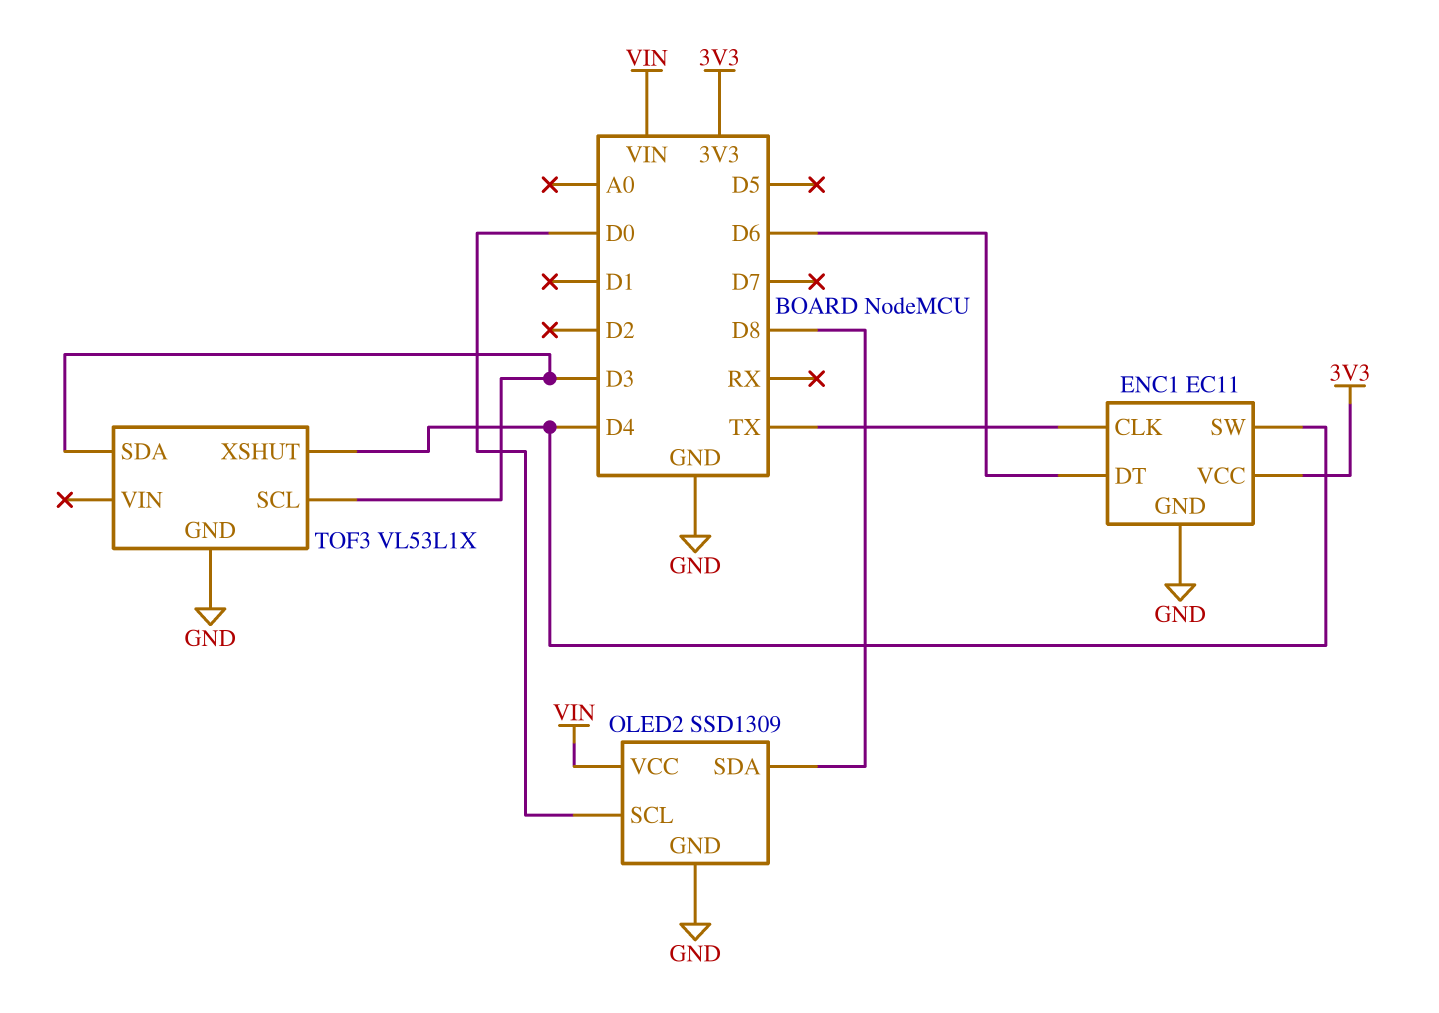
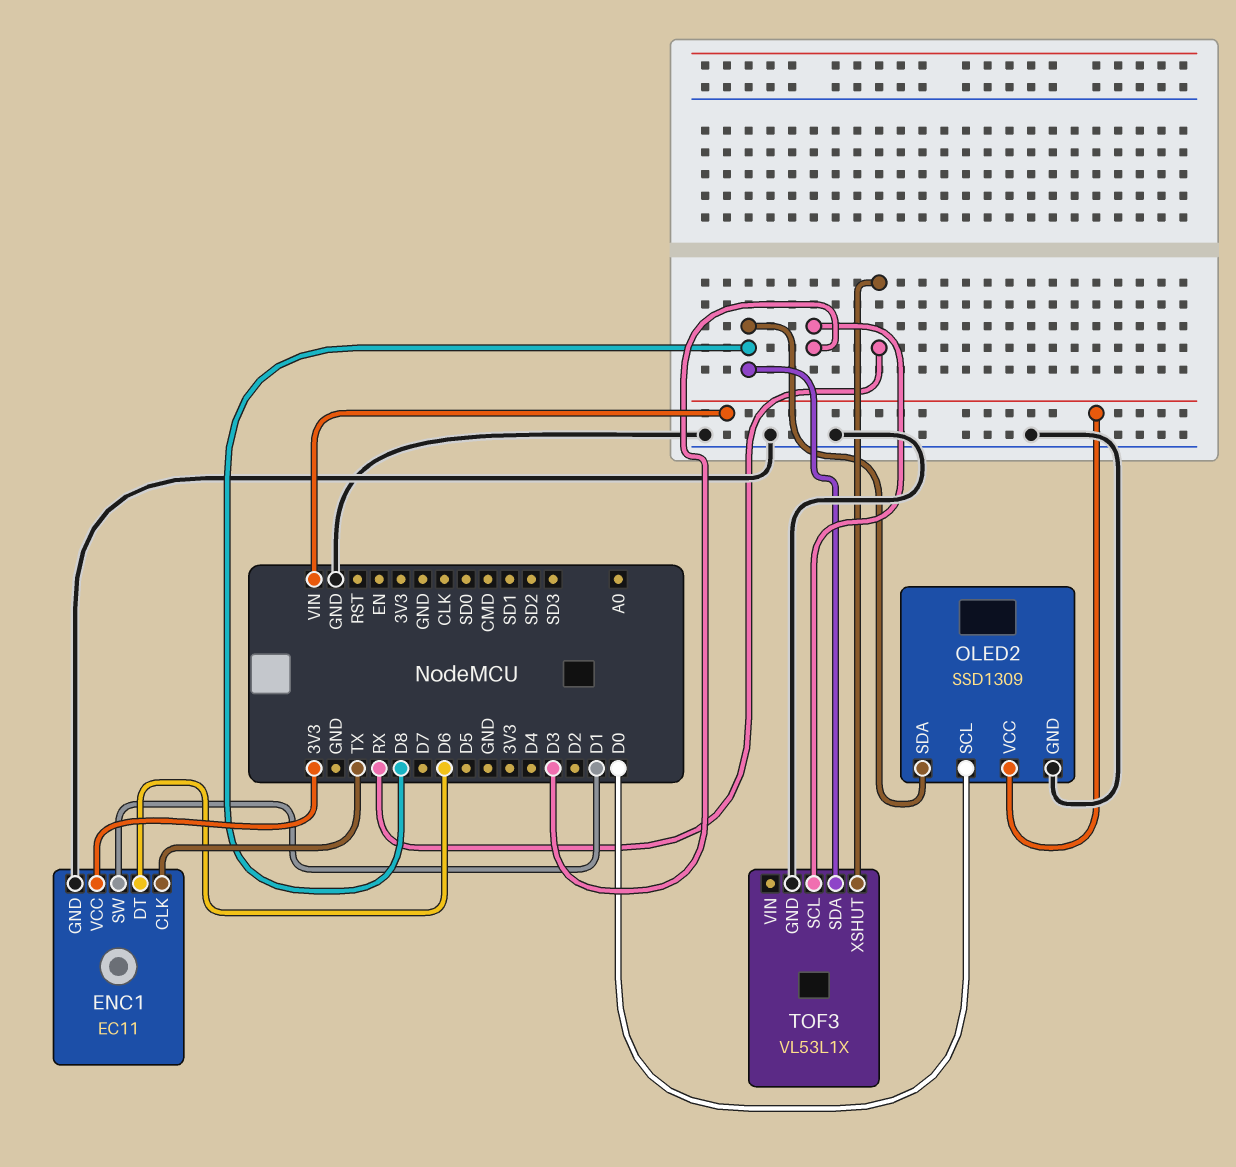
ENC1 pin SW: D4 -> D1
TOF3 pin SDA: D3 -> D8
TOF3 pin XSHUT: D4 -> RX

